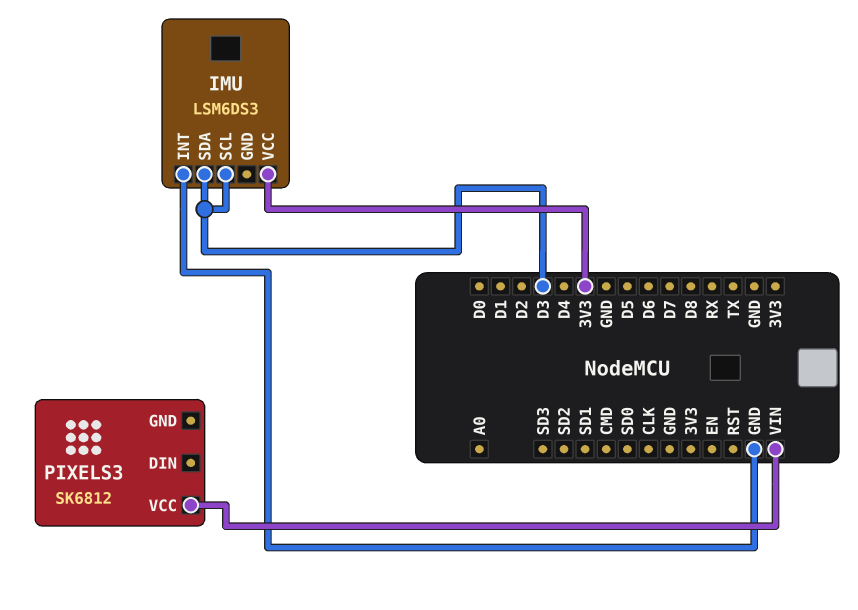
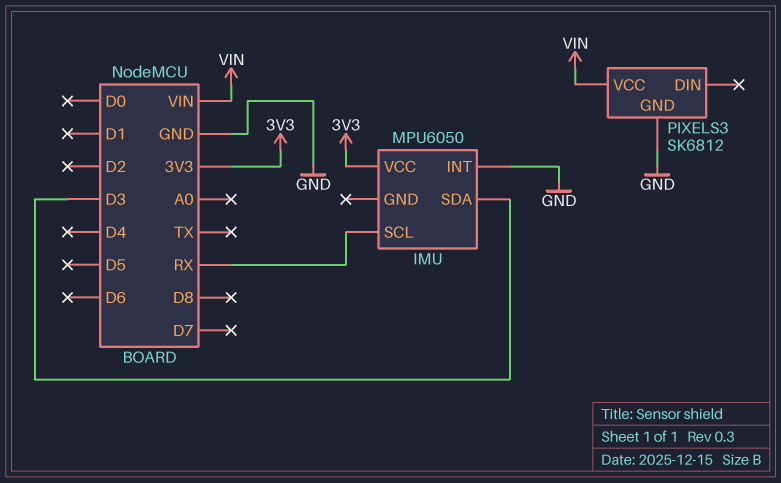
IMU: LSM6DS3 -> MPU6050
IMU pin SCL: D3 -> RX
PIXELS3 pin GND: none -> GND

